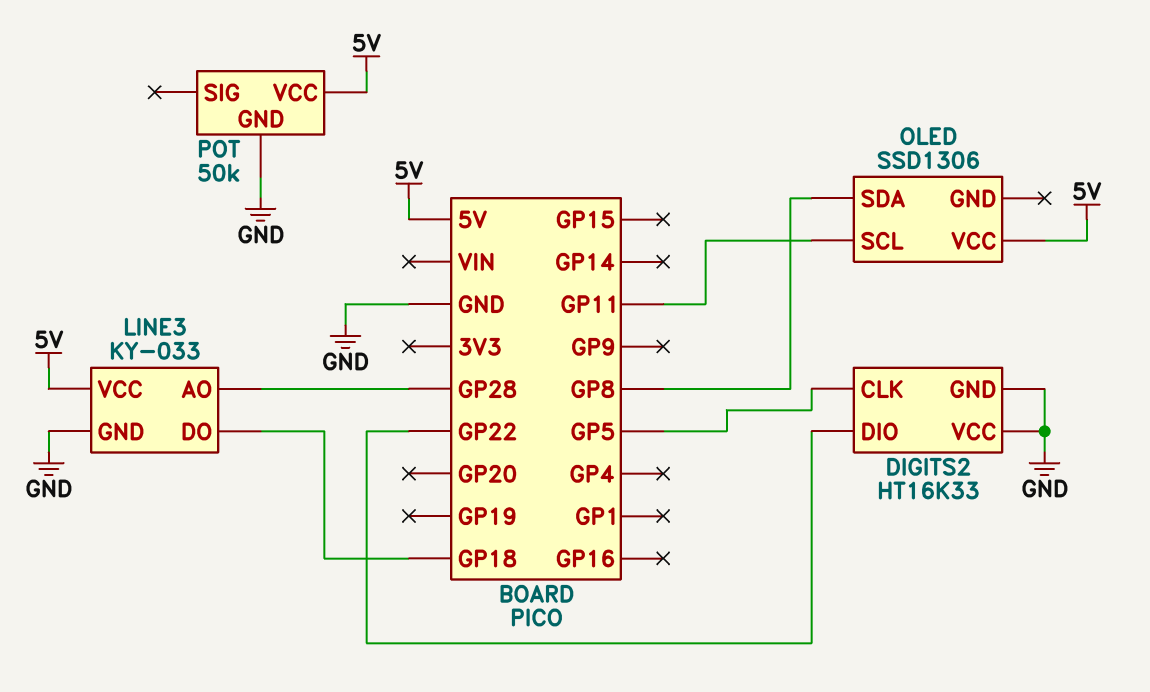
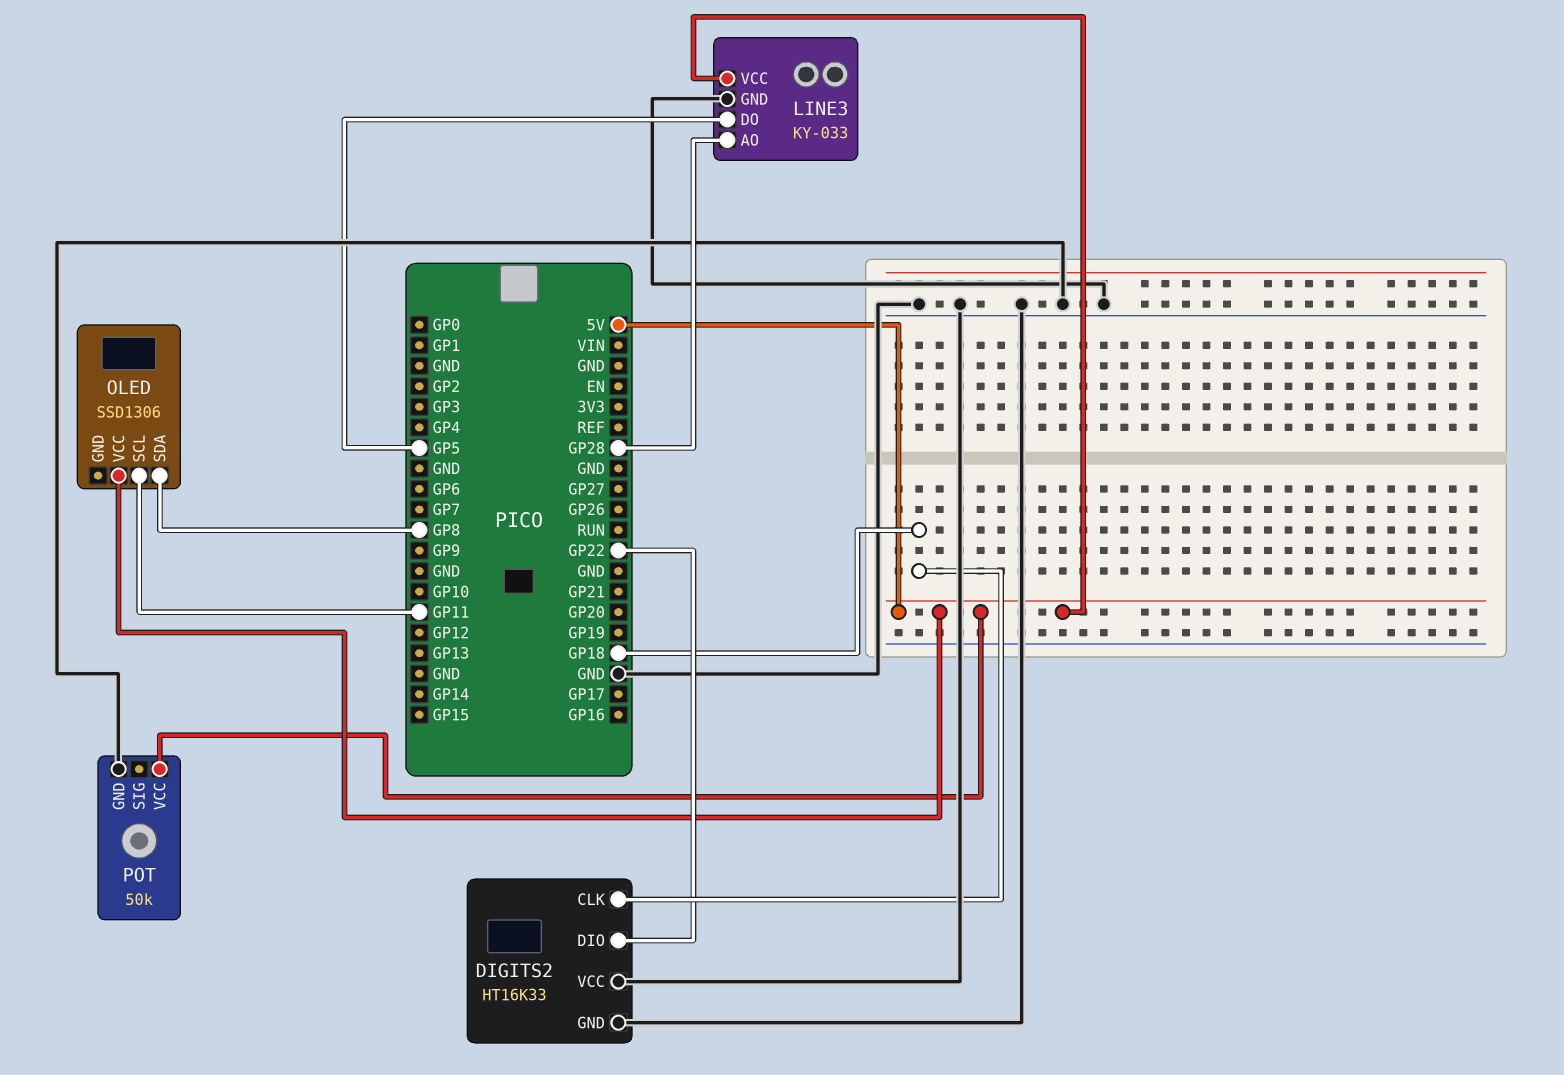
DIGITS2 pin CLK: GP5 -> GP18
LINE3 pin DO: GP18 -> GP5

